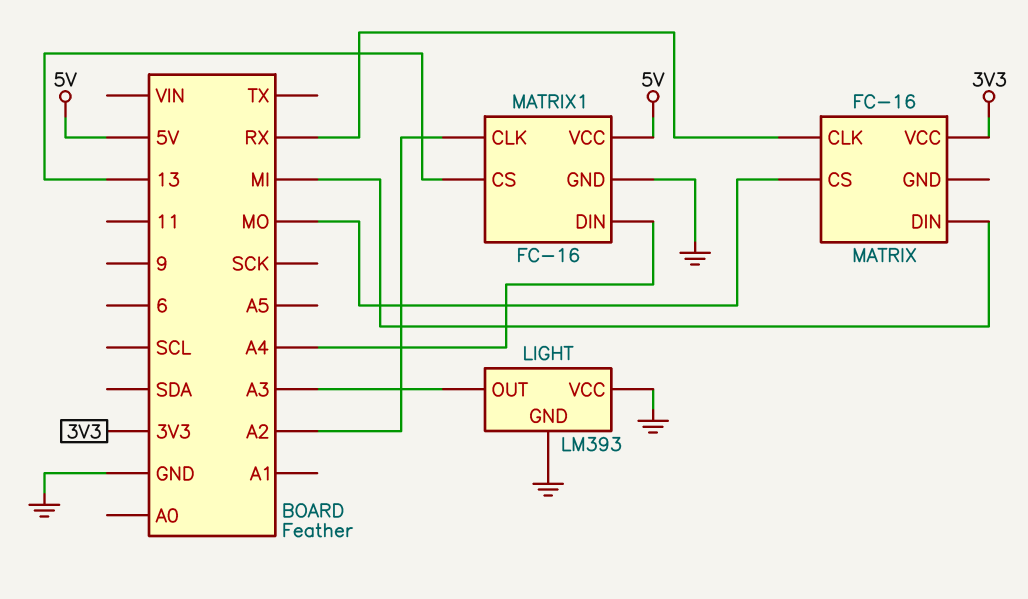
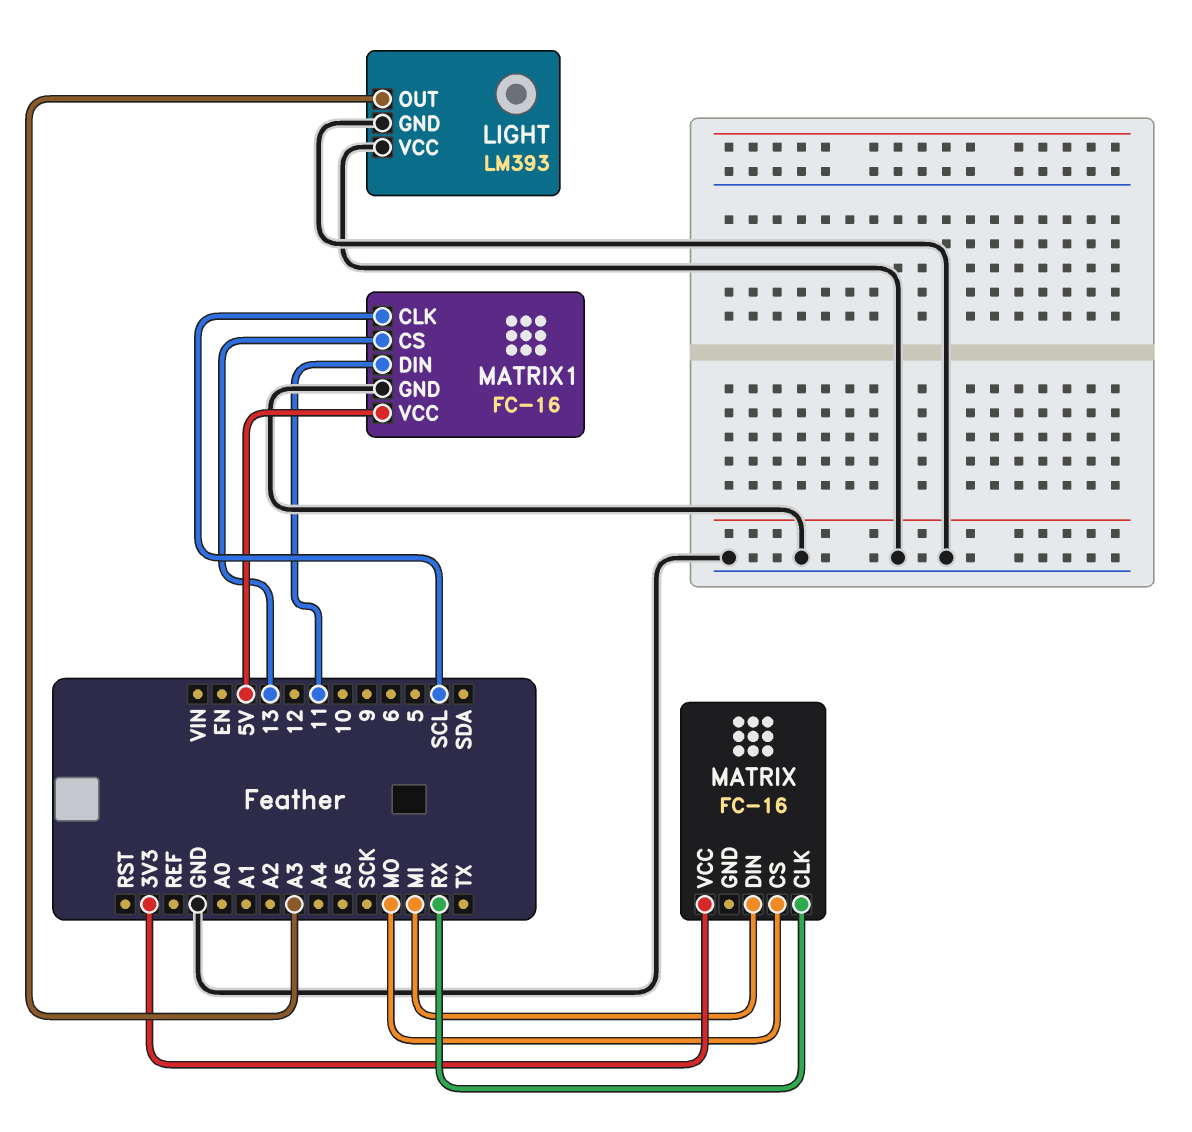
MATRIX1 pin CLK: A2 -> SCL
MATRIX1 pin DIN: A4 -> 11

